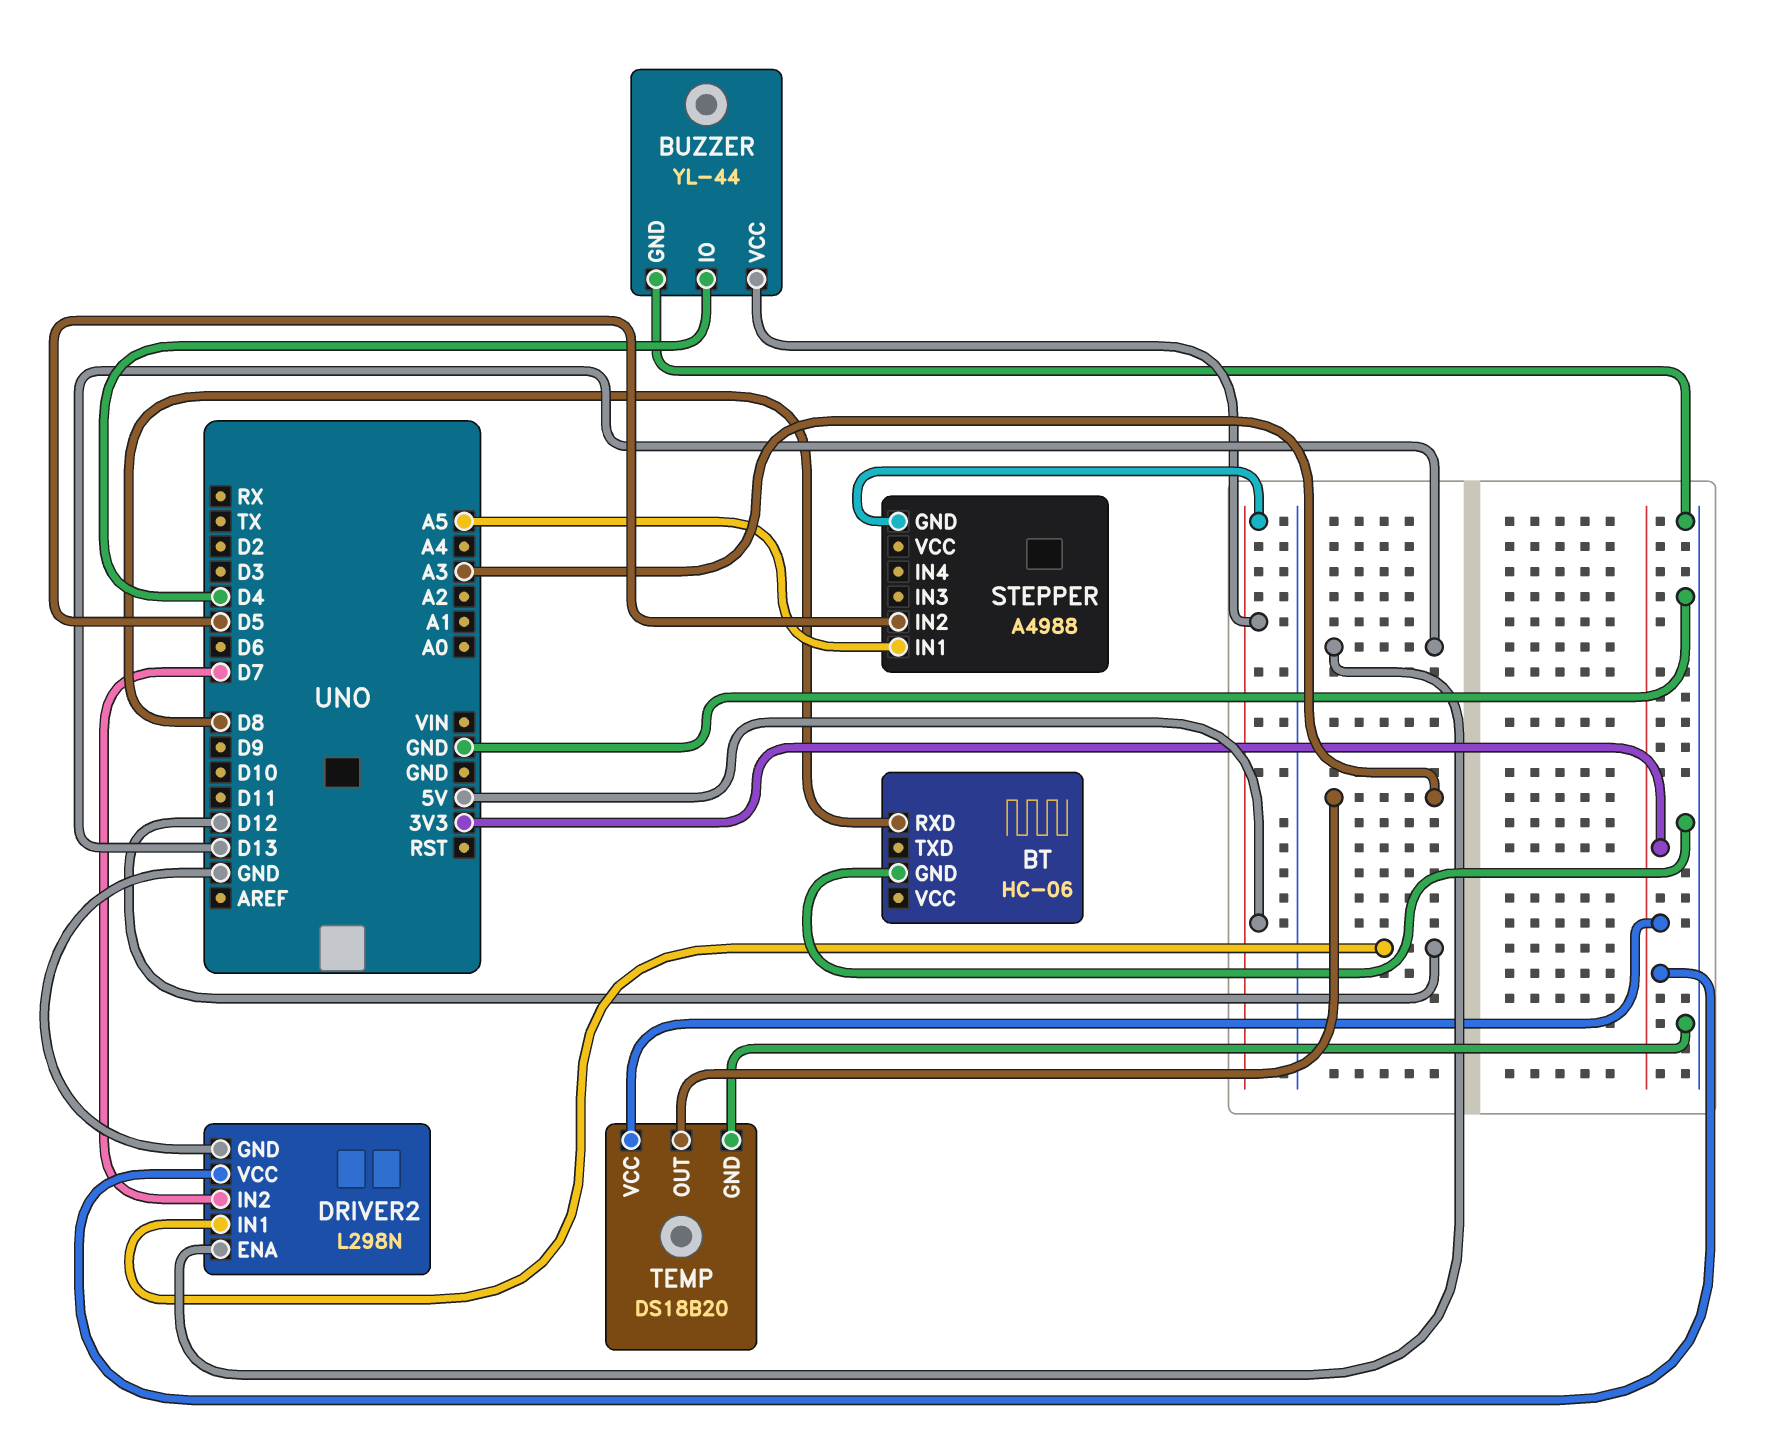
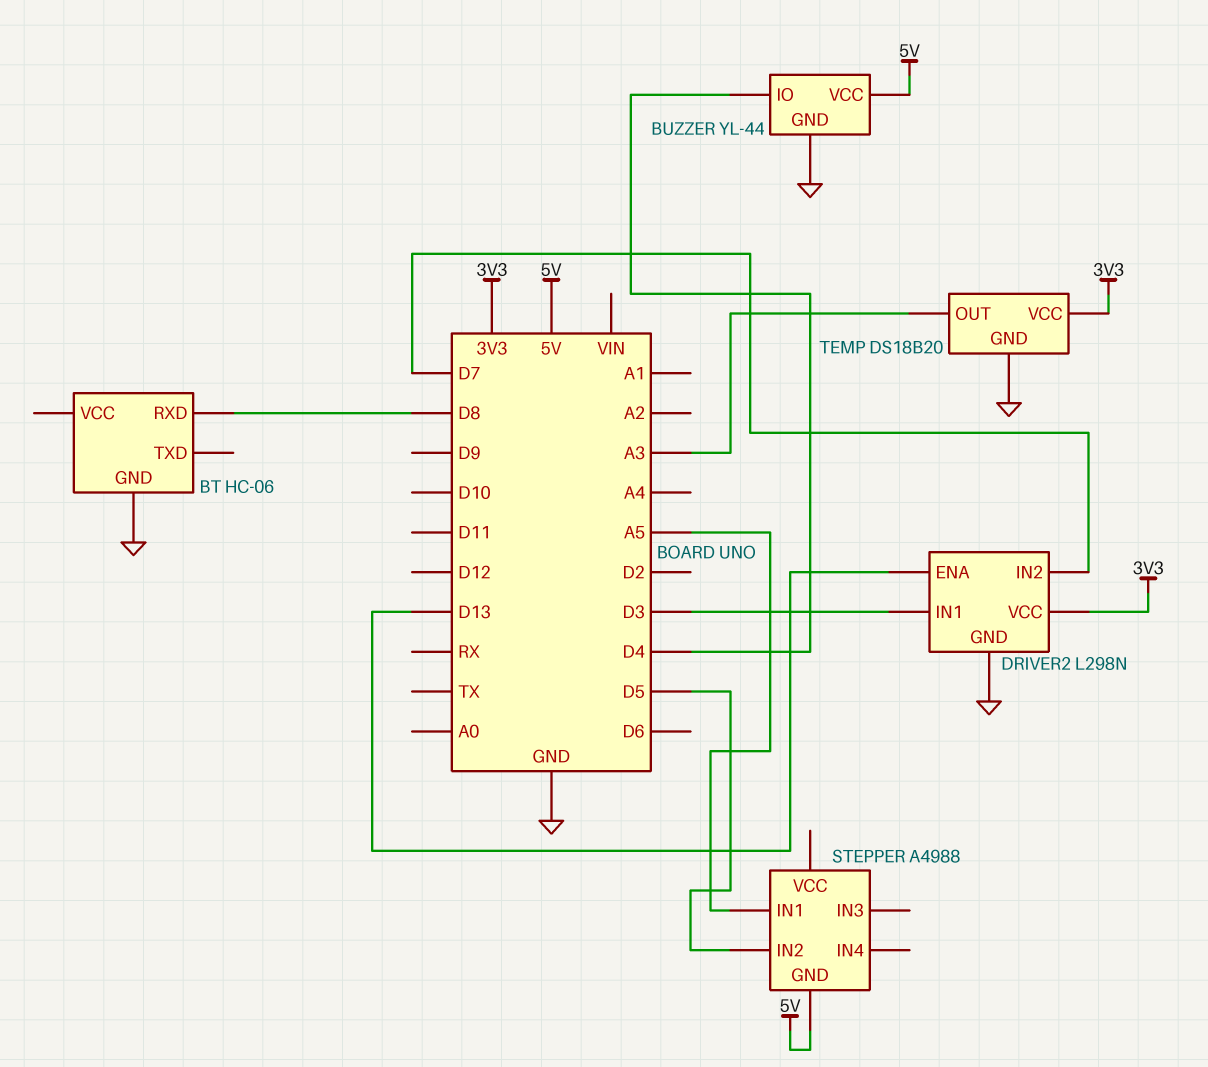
DRIVER2 pin IN1: D12 -> D3

